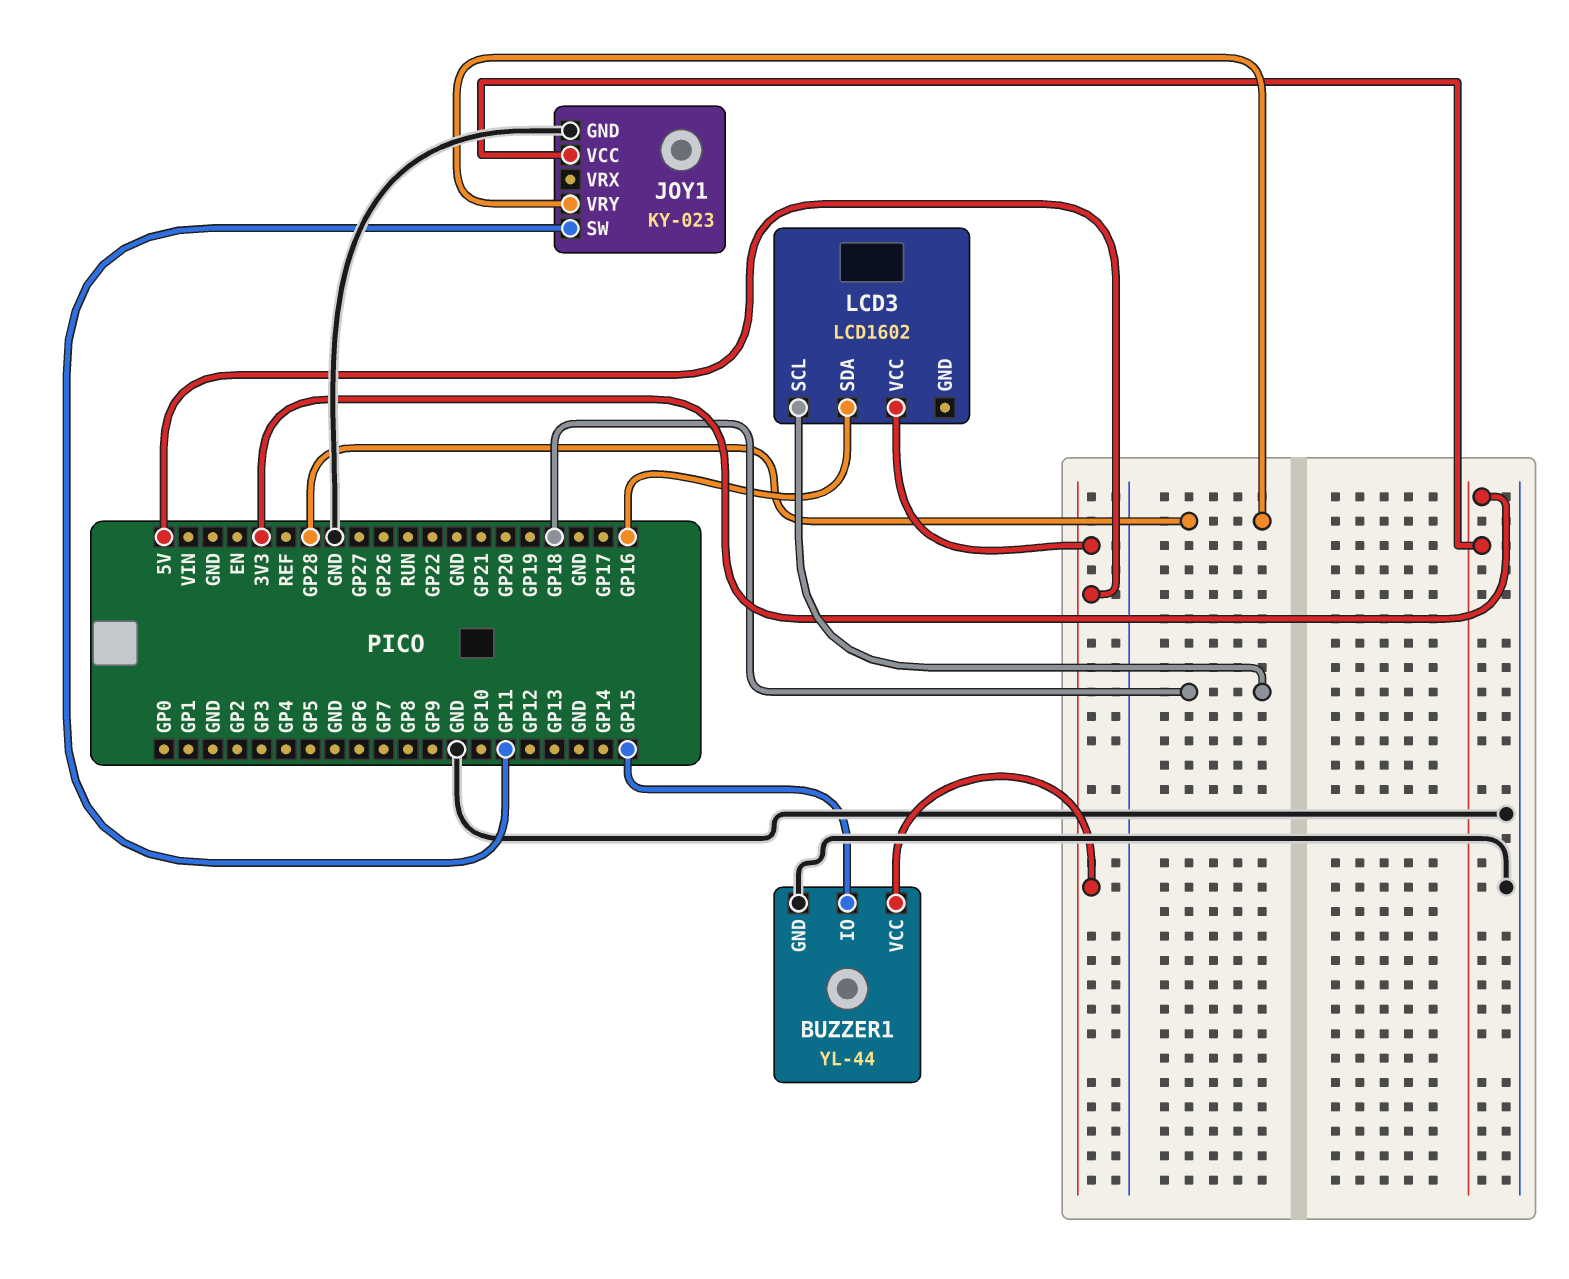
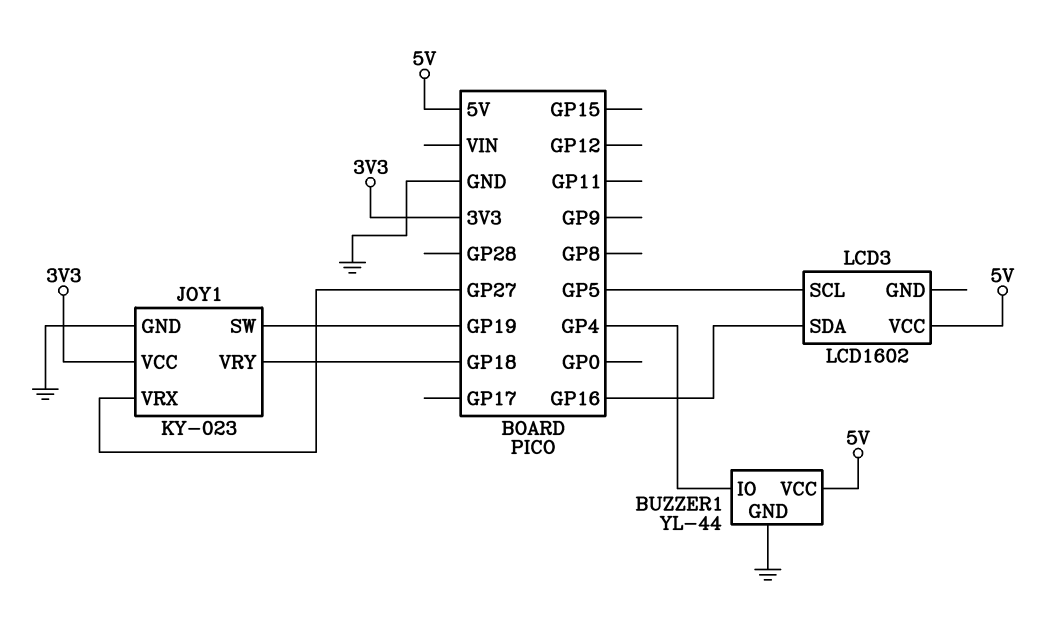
BUZZER1 pin IO: GP15 -> GP4
JOY1 pin SW: GP11 -> GP19
JOY1 pin VRX: none -> GP27
JOY1 pin VRY: GP28 -> GP18
LCD3 pin SCL: GP18 -> GP5

